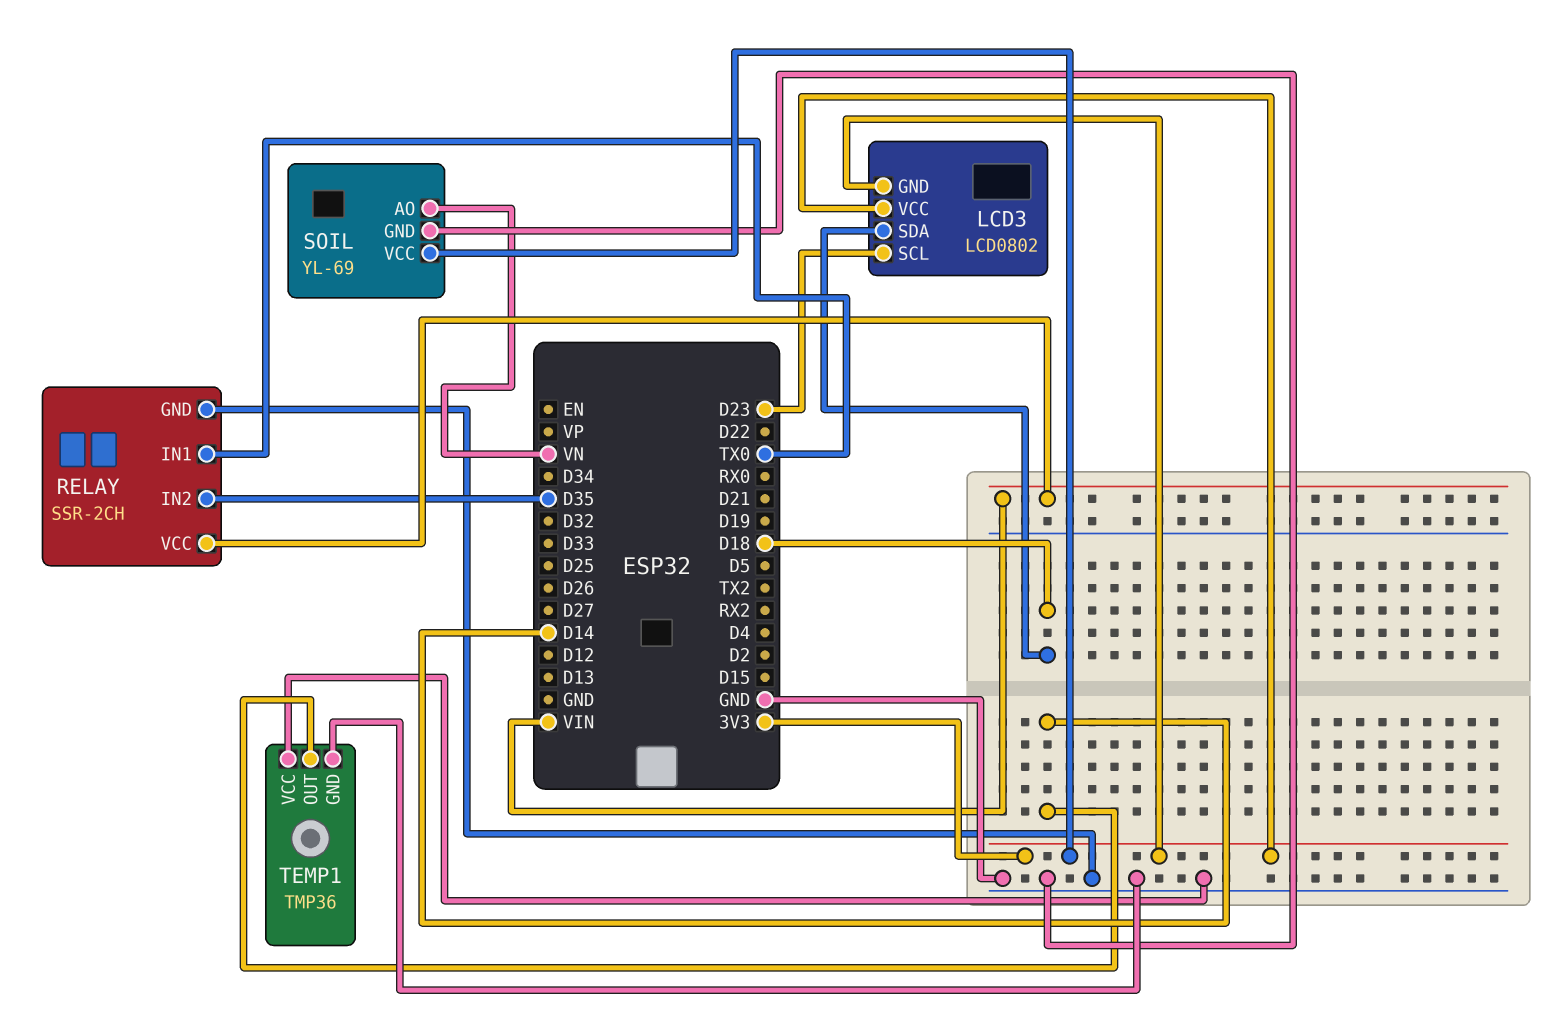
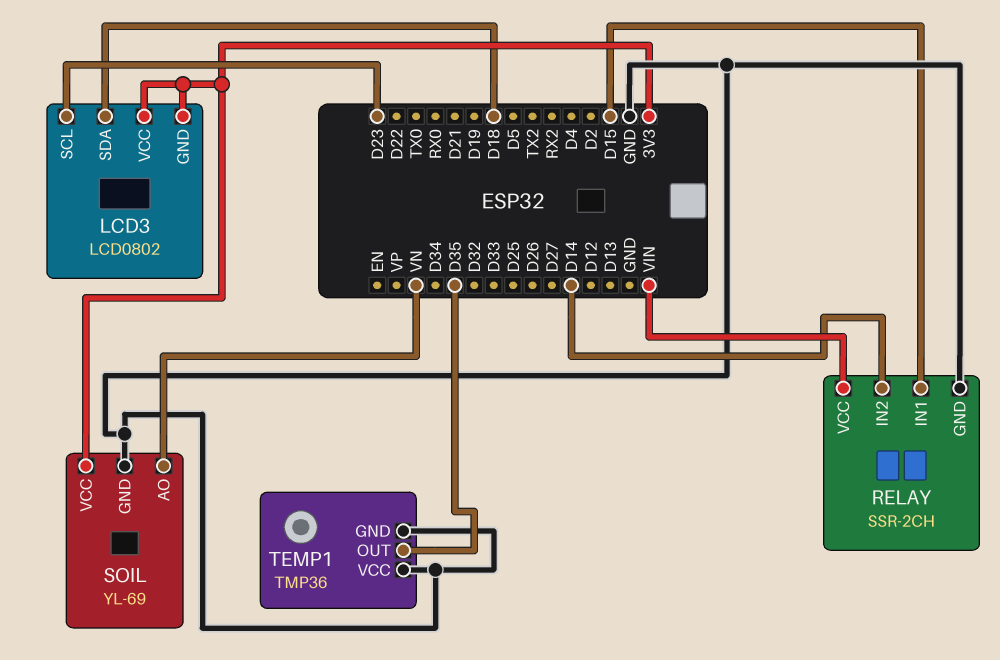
RELAY pin IN1: TX0 -> D15
RELAY pin IN2: D35 -> D14
TEMP1 pin OUT: D14 -> D35

